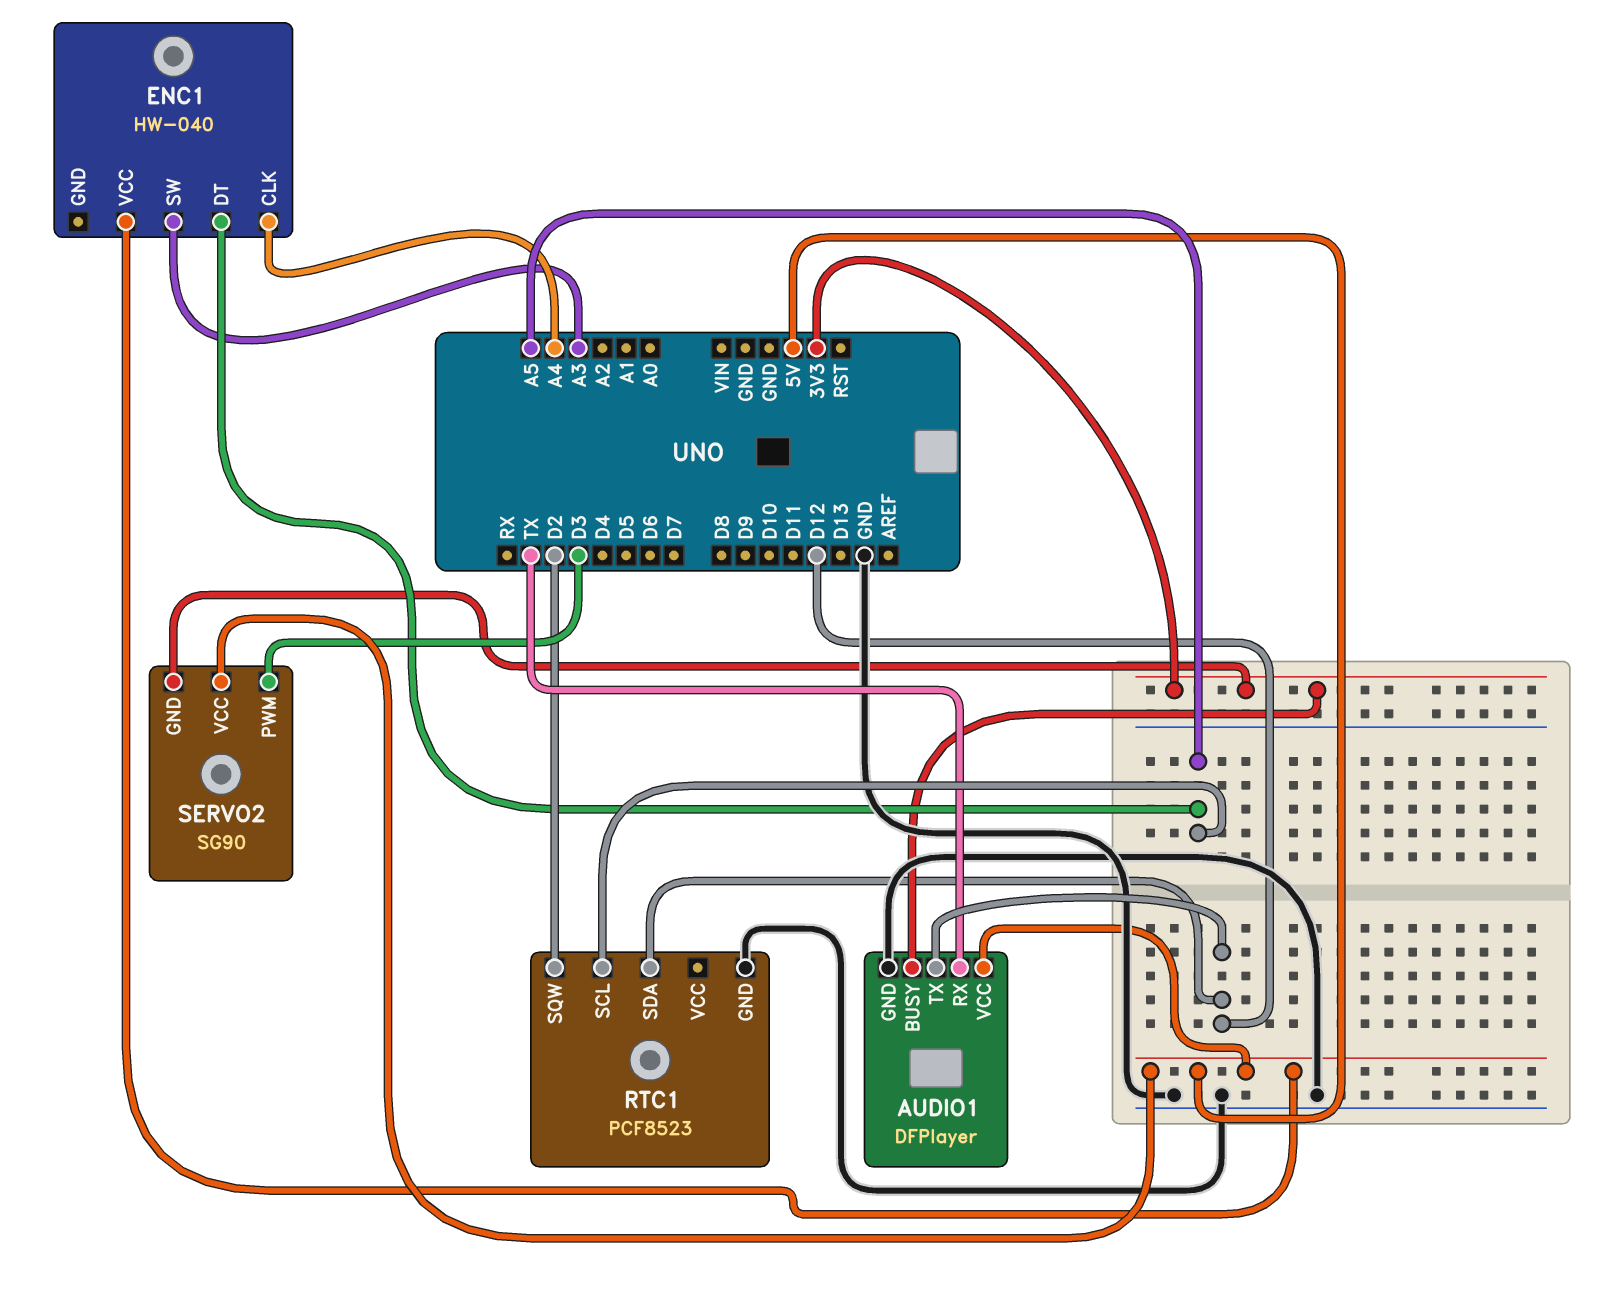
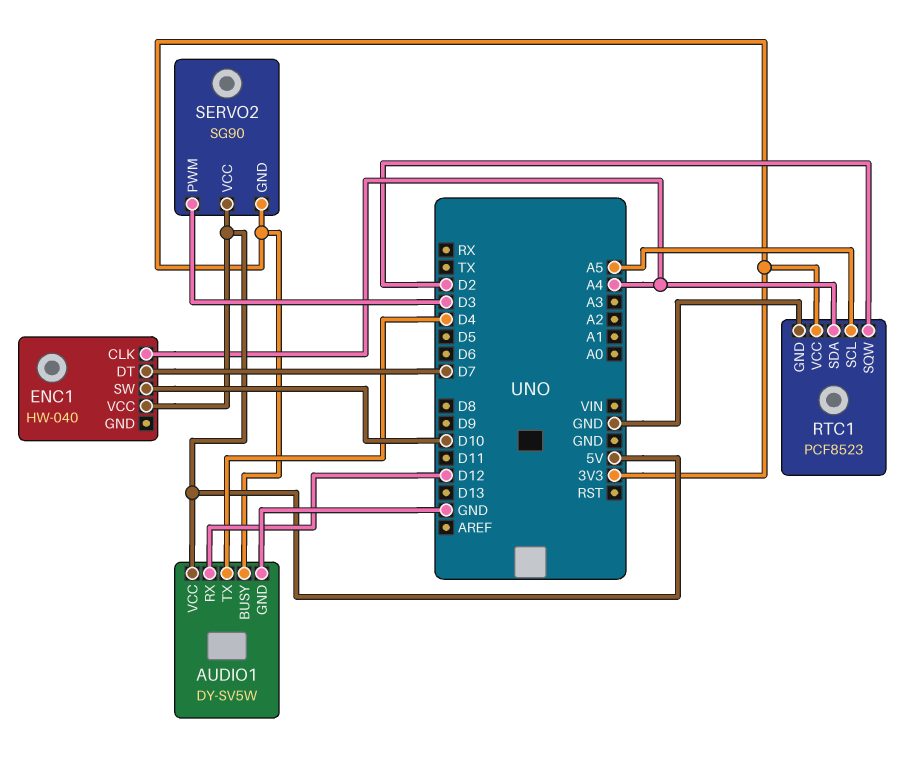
AUDIO1: DFPlayer -> DY-SV5W
AUDIO1 pin RX: TX -> D12
AUDIO1 pin TX: D12 -> D4
ENC1 pin DT: A5 -> D7
ENC1 pin SW: A3 -> D10
RTC1 pin SDA: D12 -> A4
RTC1 pin VCC: none -> 3V3

